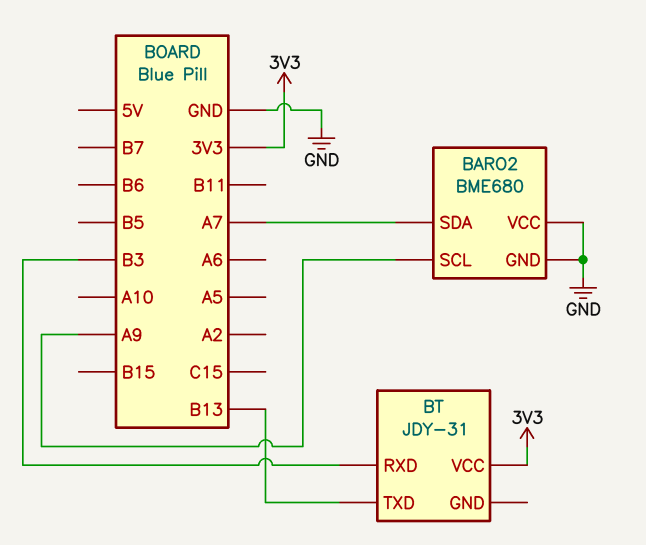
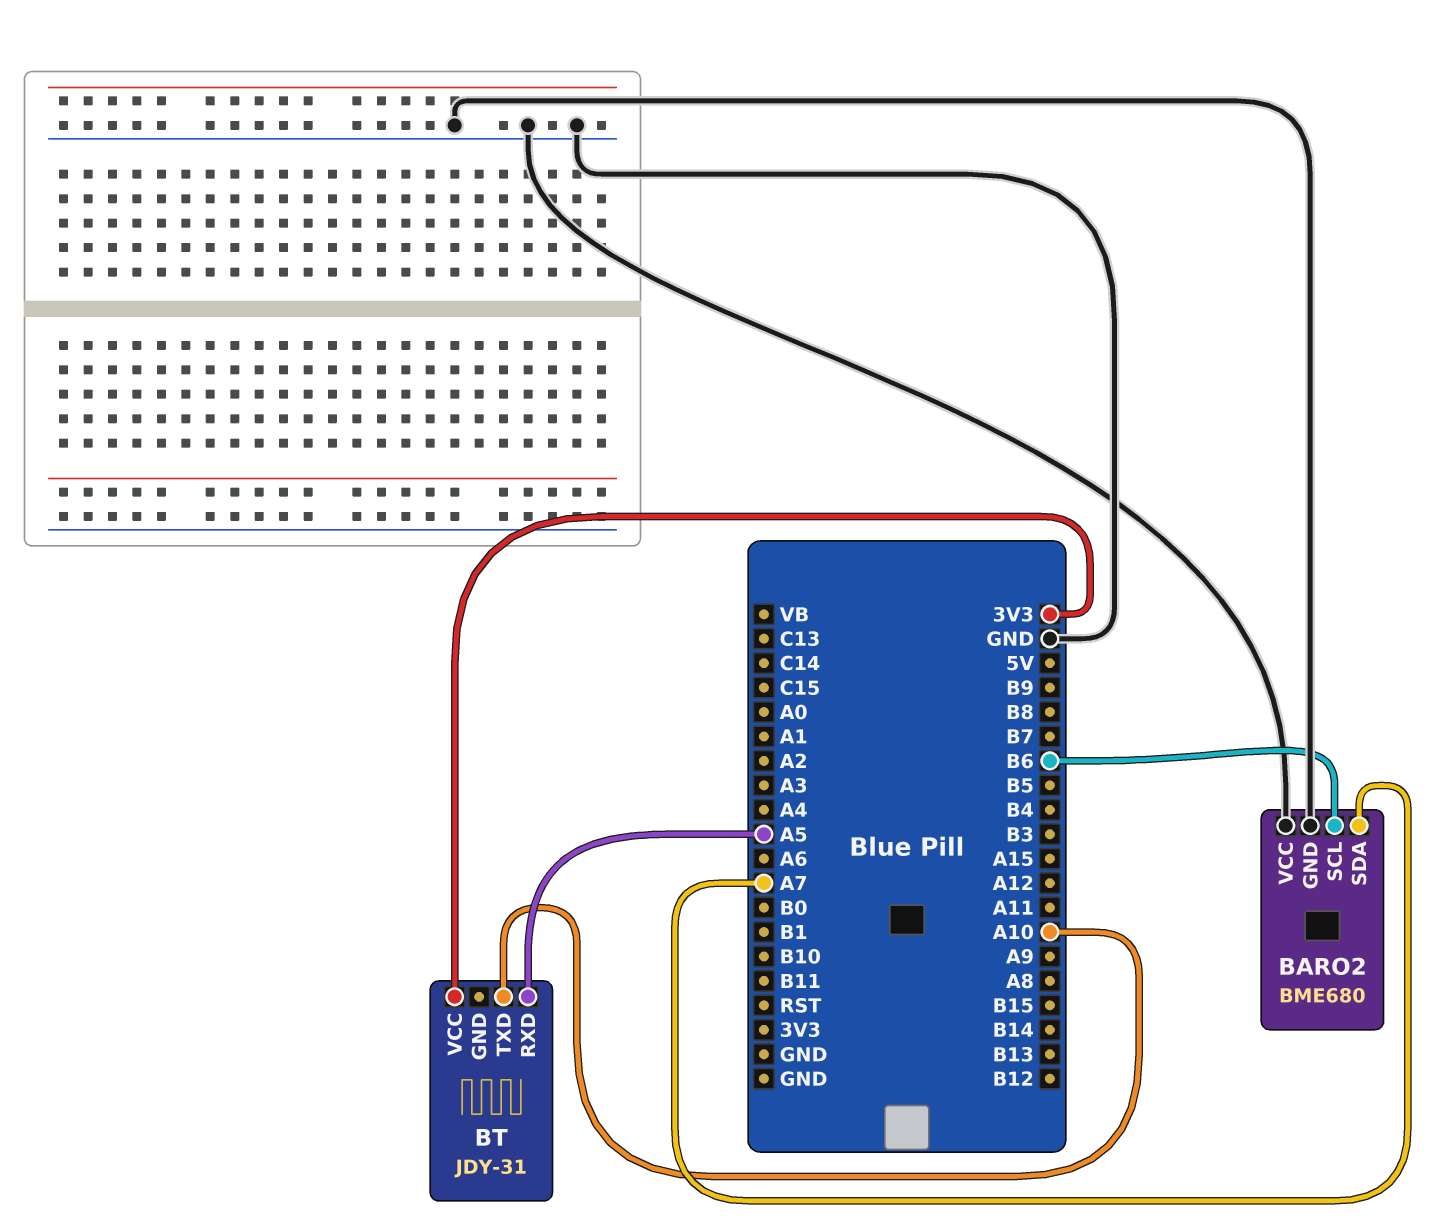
BARO2 pin SCL: A9 -> B6
BT pin RXD: B3 -> A5
BT pin TXD: B13 -> A10

